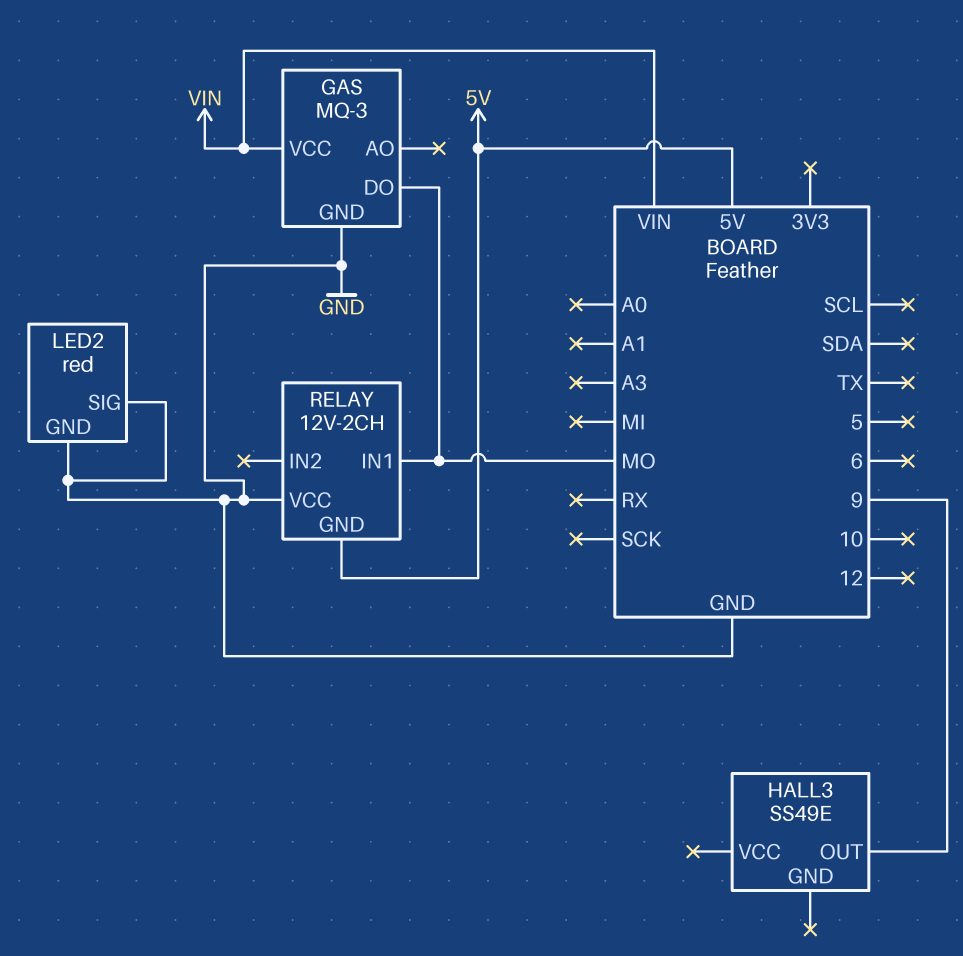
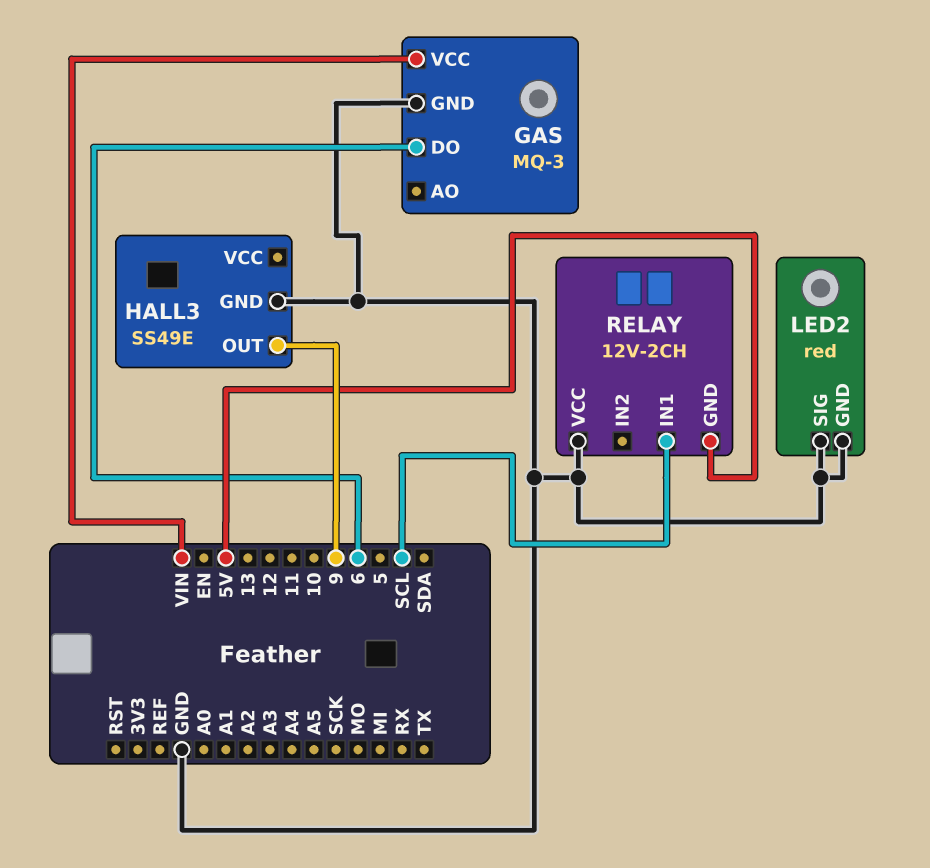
GAS pin DO: MO -> 6
HALL3 pin GND: none -> GND
RELAY pin IN1: MO -> SCL

